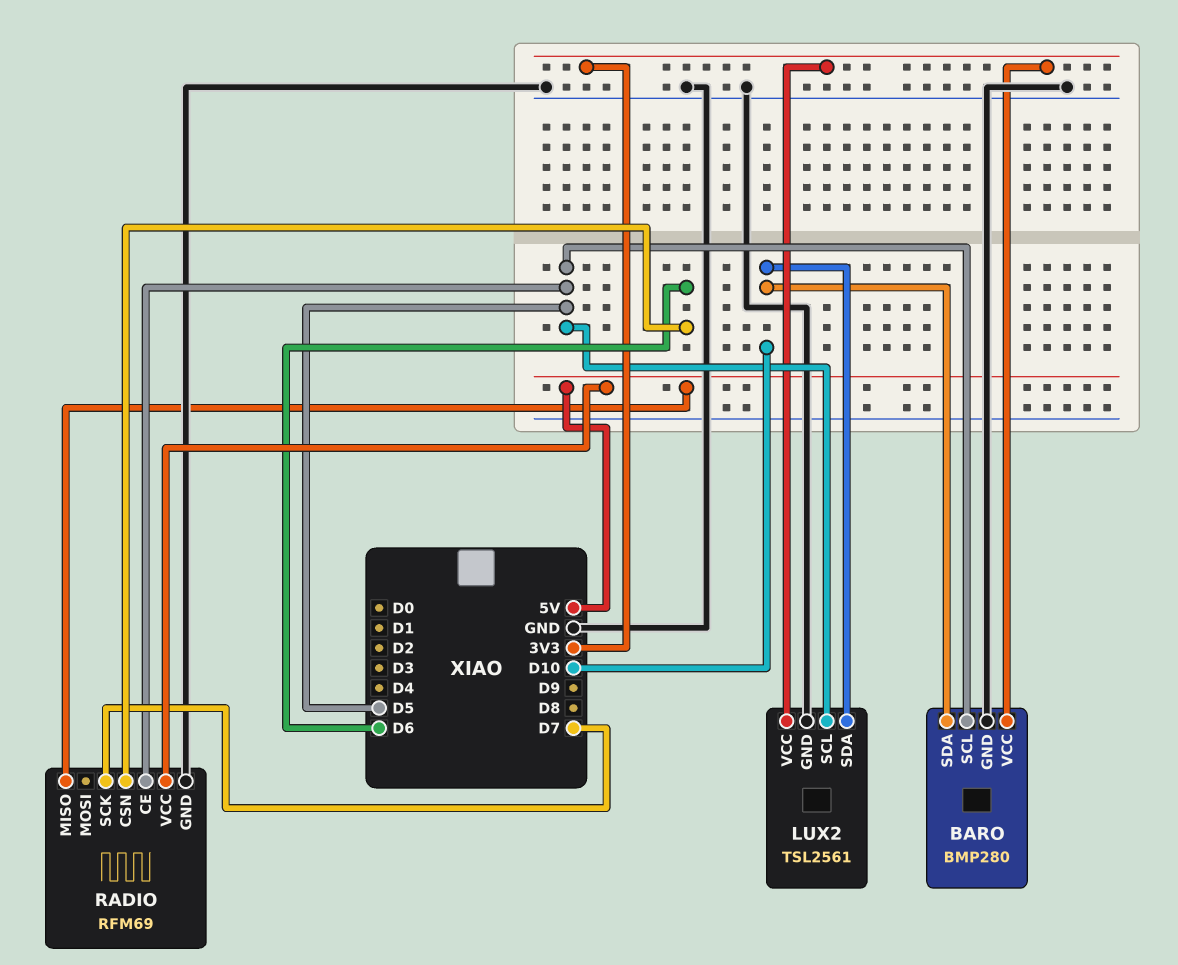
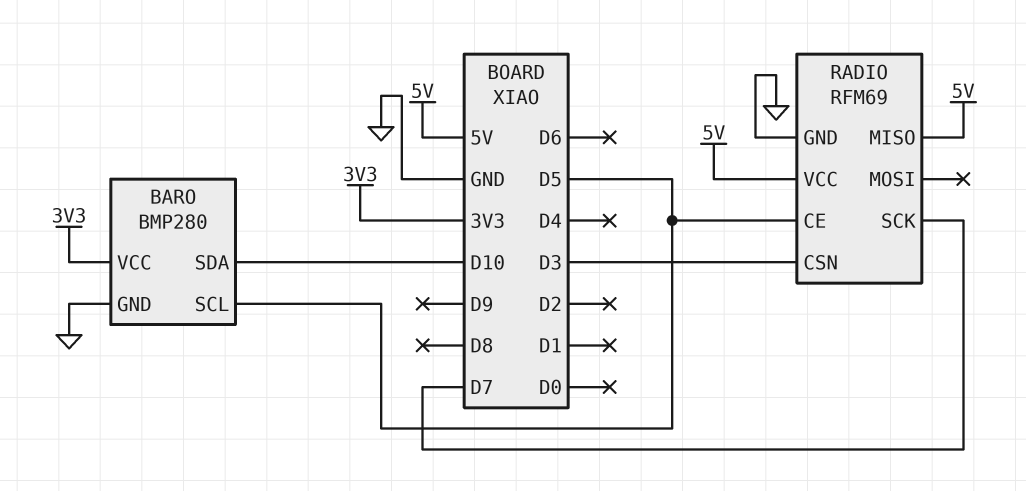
LUX2: TSL2561 -> none
LUX2 pin GND: GND -> none
LUX2 pin SCL: D5 -> none
LUX2 pin SDA: D10 -> none
LUX2 pin VCC: 3V3 -> none
RADIO pin CSN: D6 -> D3

